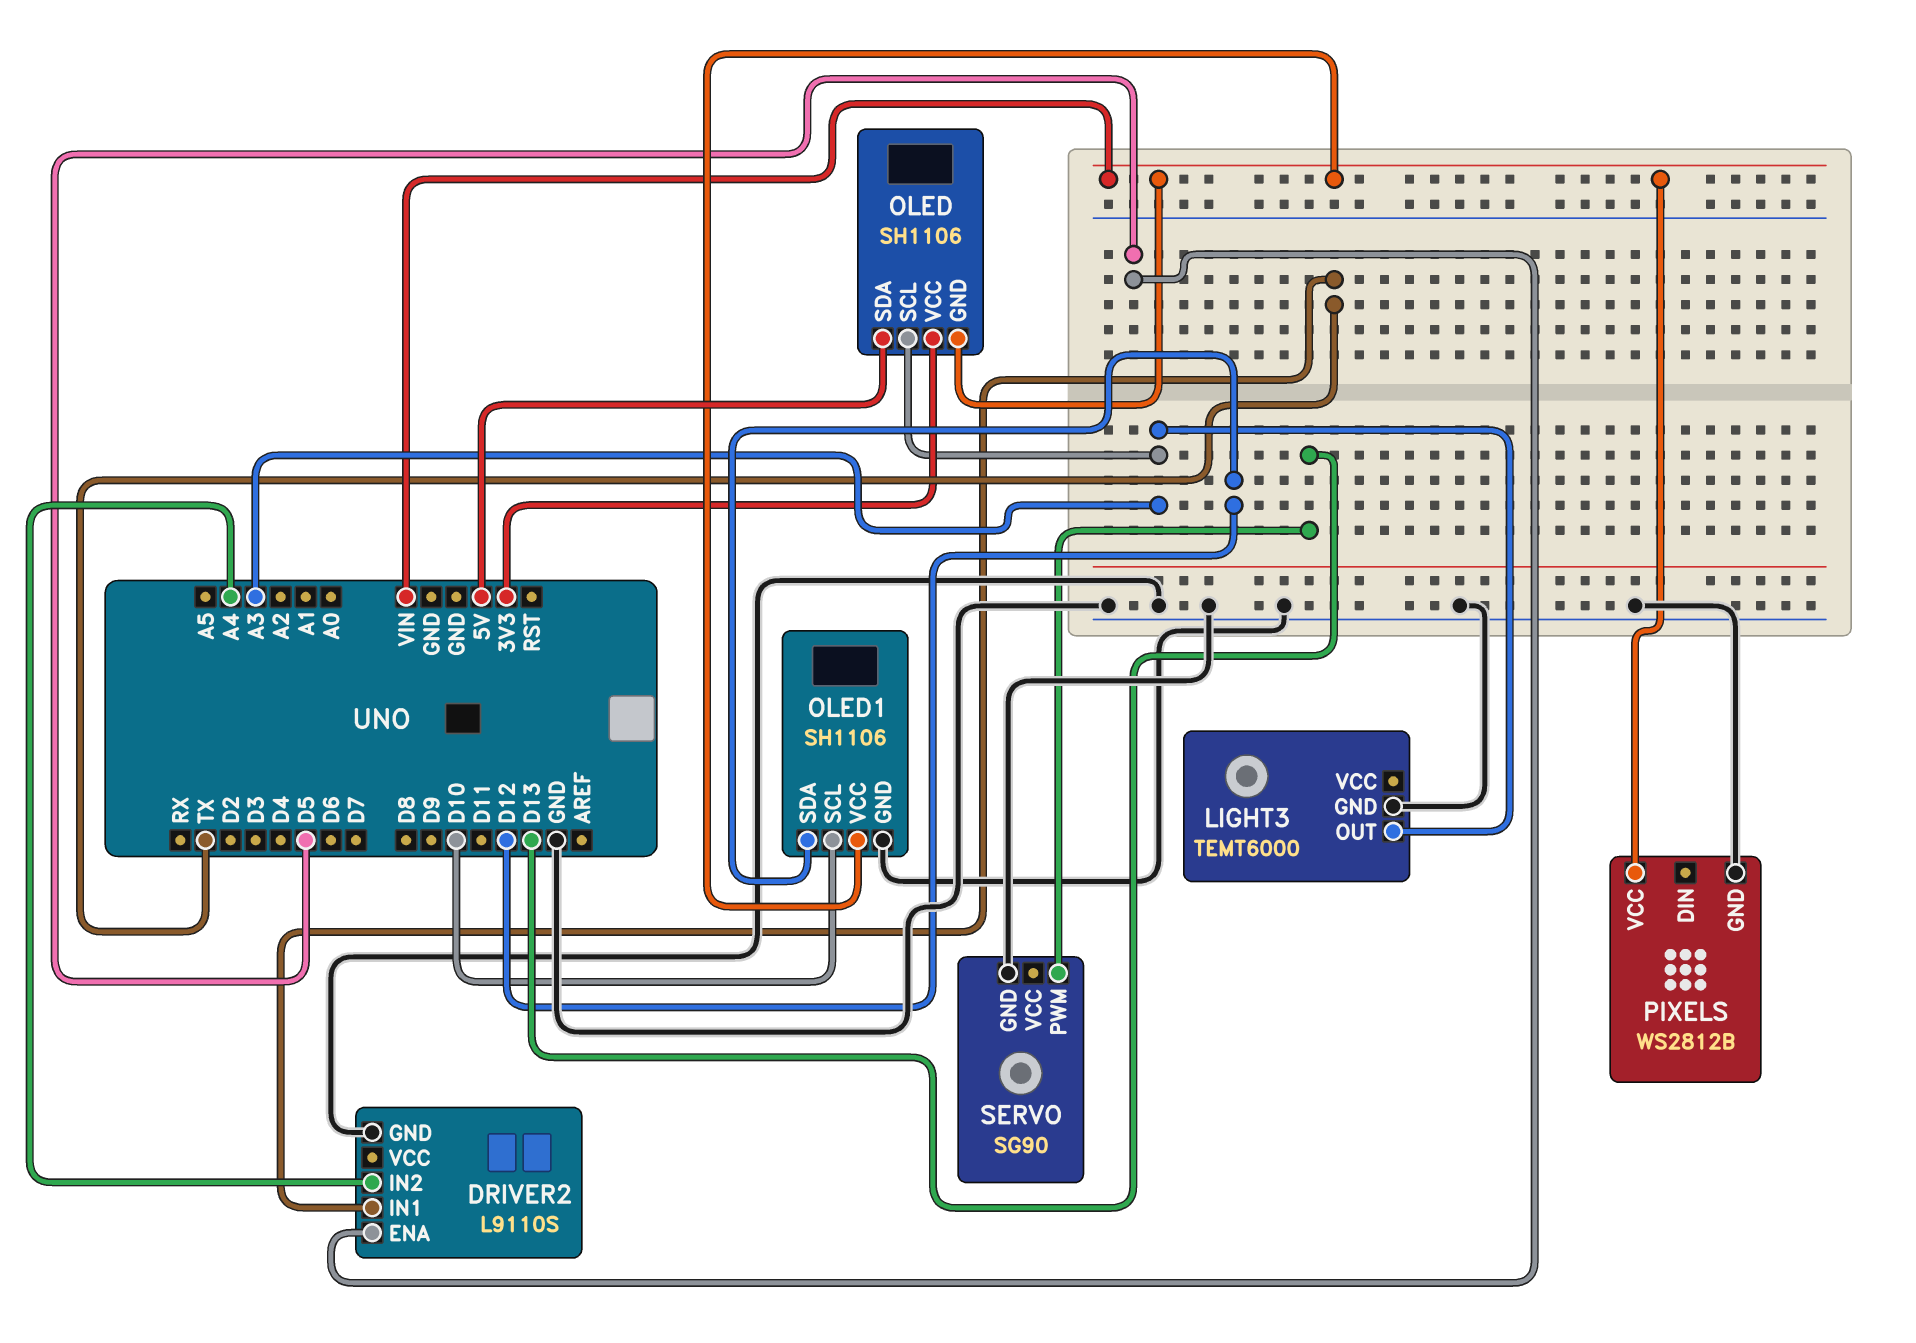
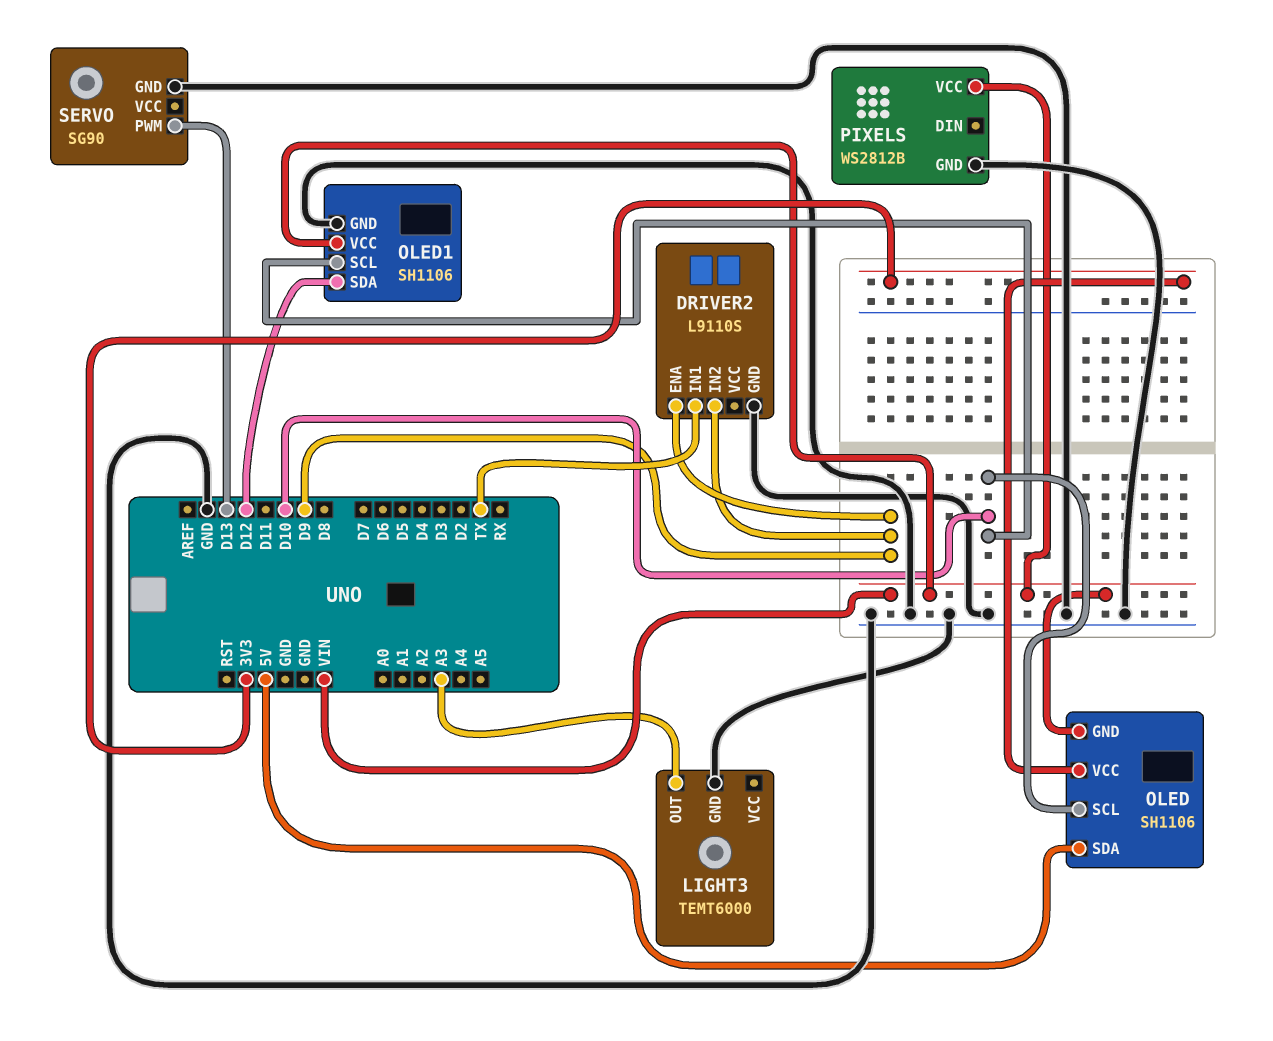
DRIVER2 pin ENA: D5 -> D9
DRIVER2 pin IN2: A4 -> D9
OLED pin SCL: A3 -> D10

